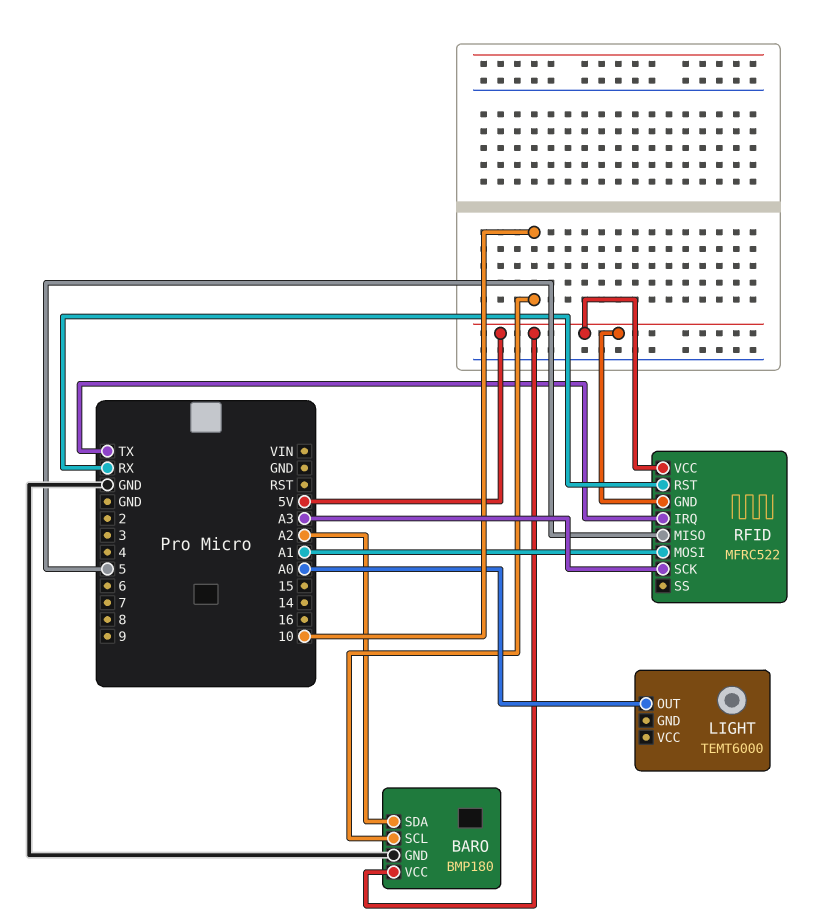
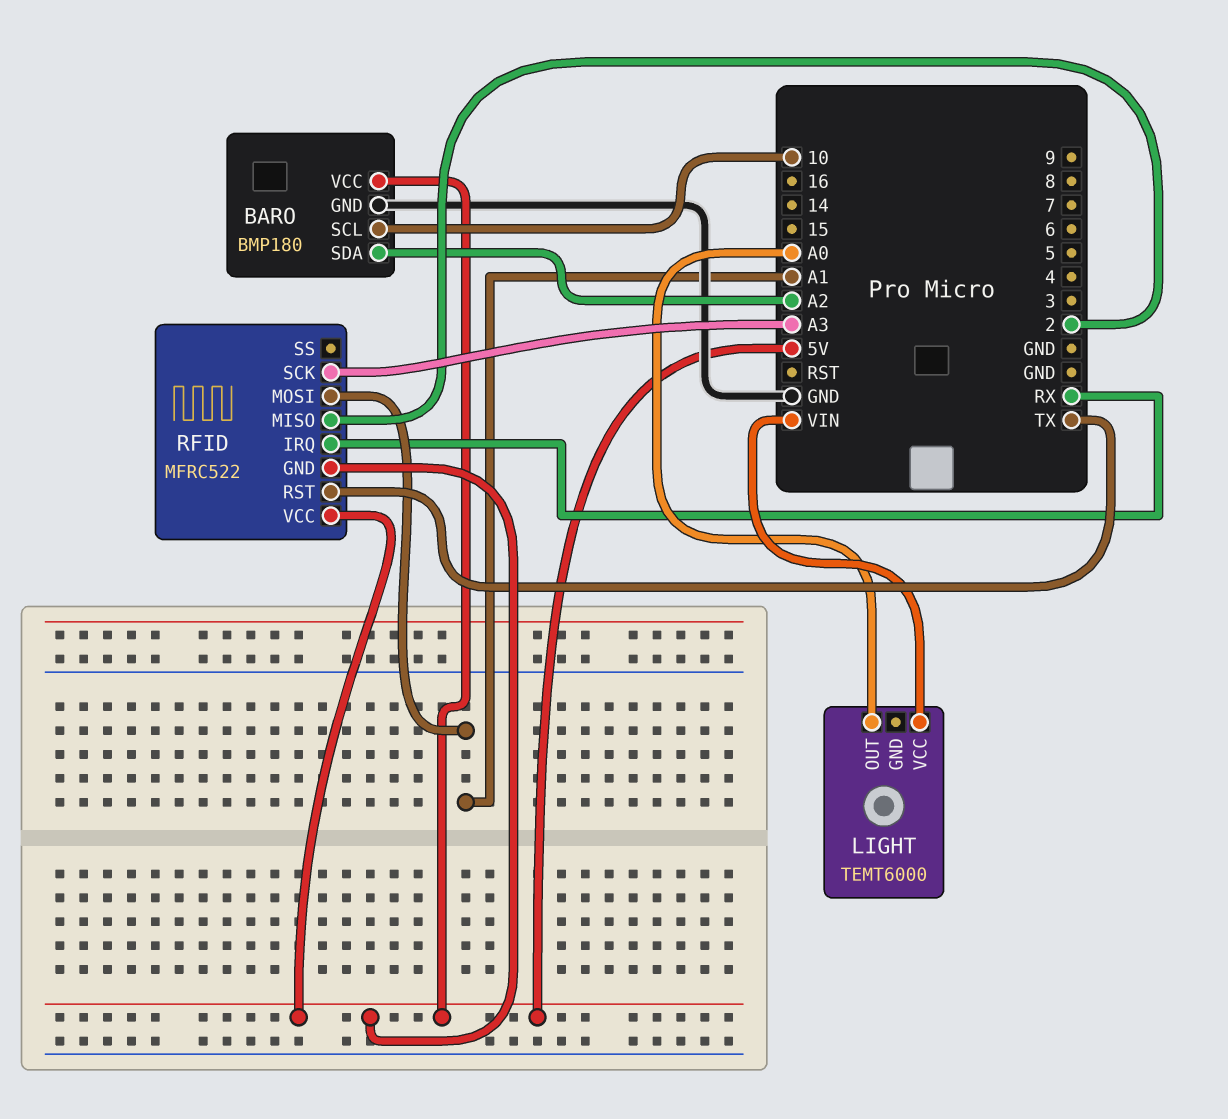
LIGHT pin VCC: none -> VIN
RFID pin IRQ: TX -> RX
RFID pin MISO: 5 -> 2
RFID pin RST: RX -> TX

